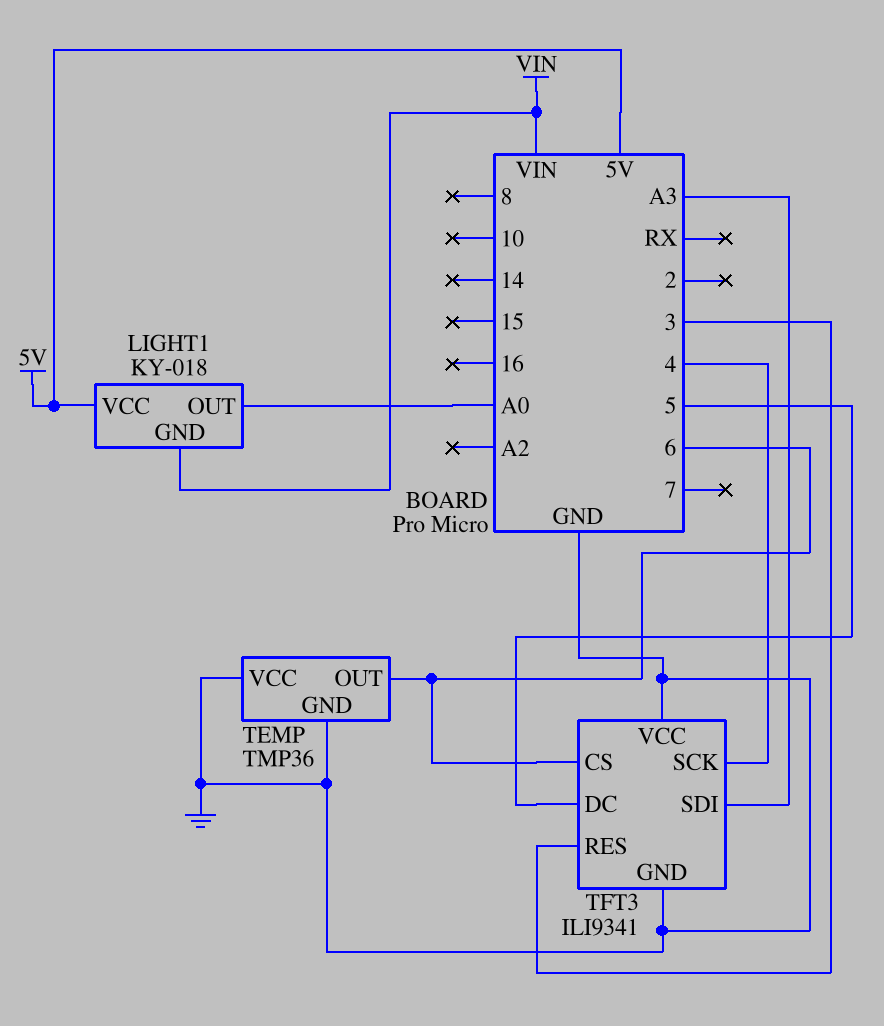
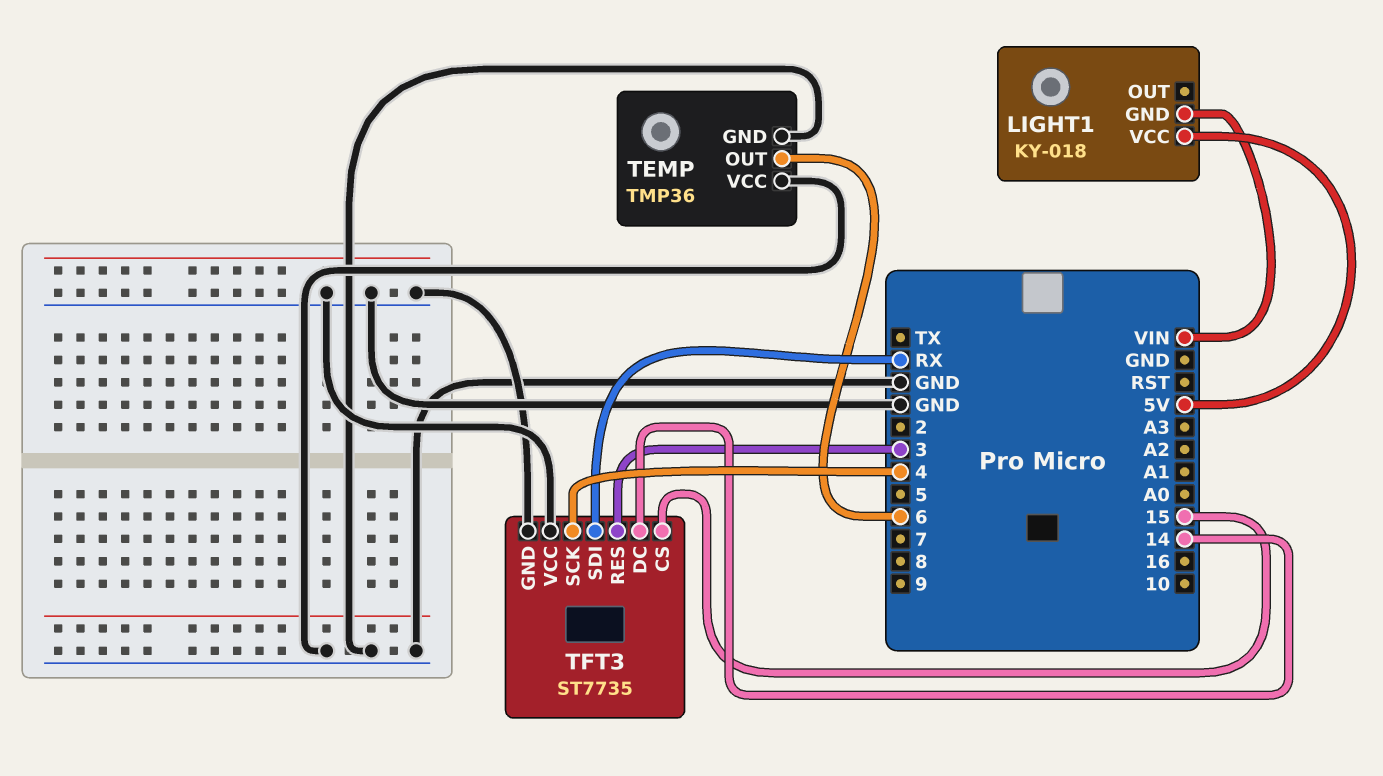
LIGHT1 pin OUT: A0 -> none
TFT3: ILI9341 -> ST7735
TFT3 pin CS: 6 -> 15
TFT3 pin DC: 5 -> 14
TFT3 pin SDI: A3 -> RX

